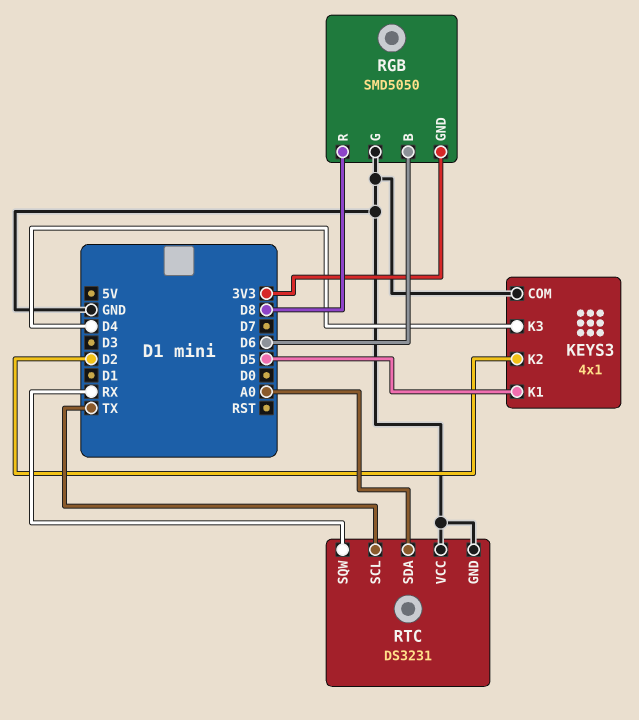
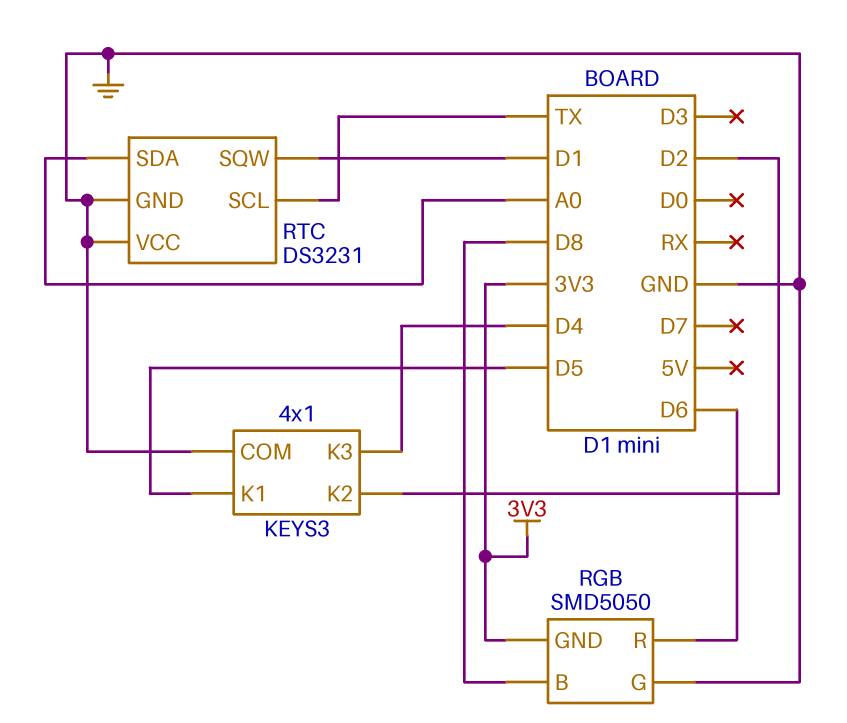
RGB pin B: D6 -> D8
RGB pin R: D8 -> D6
RTC pin SQW: RX -> D1

